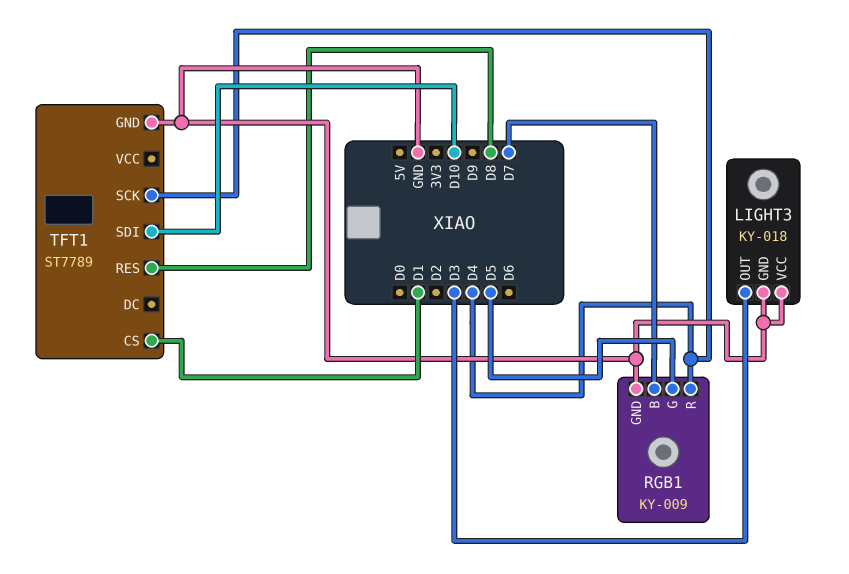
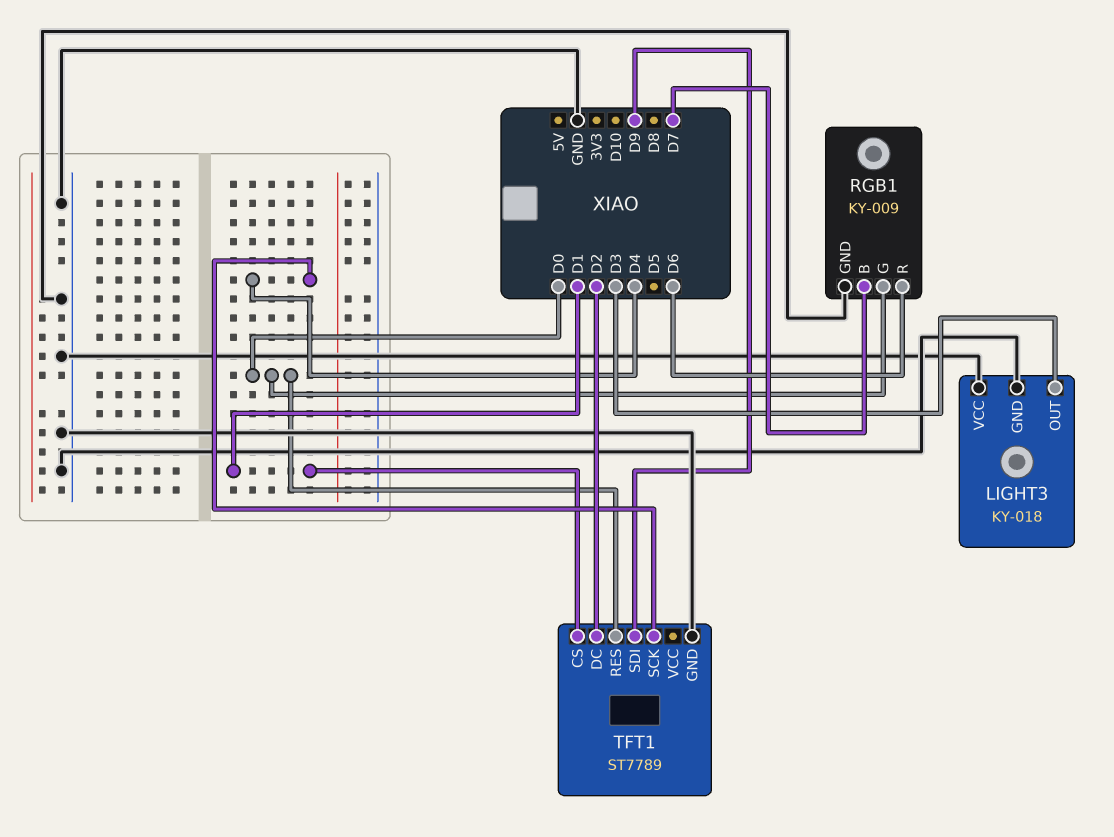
RGB1 pin G: D5 -> D0
RGB1 pin R: D4 -> D6
TFT1 pin DC: none -> D2
TFT1 pin RES: D8 -> D0
TFT1 pin SDI: D10 -> D9

